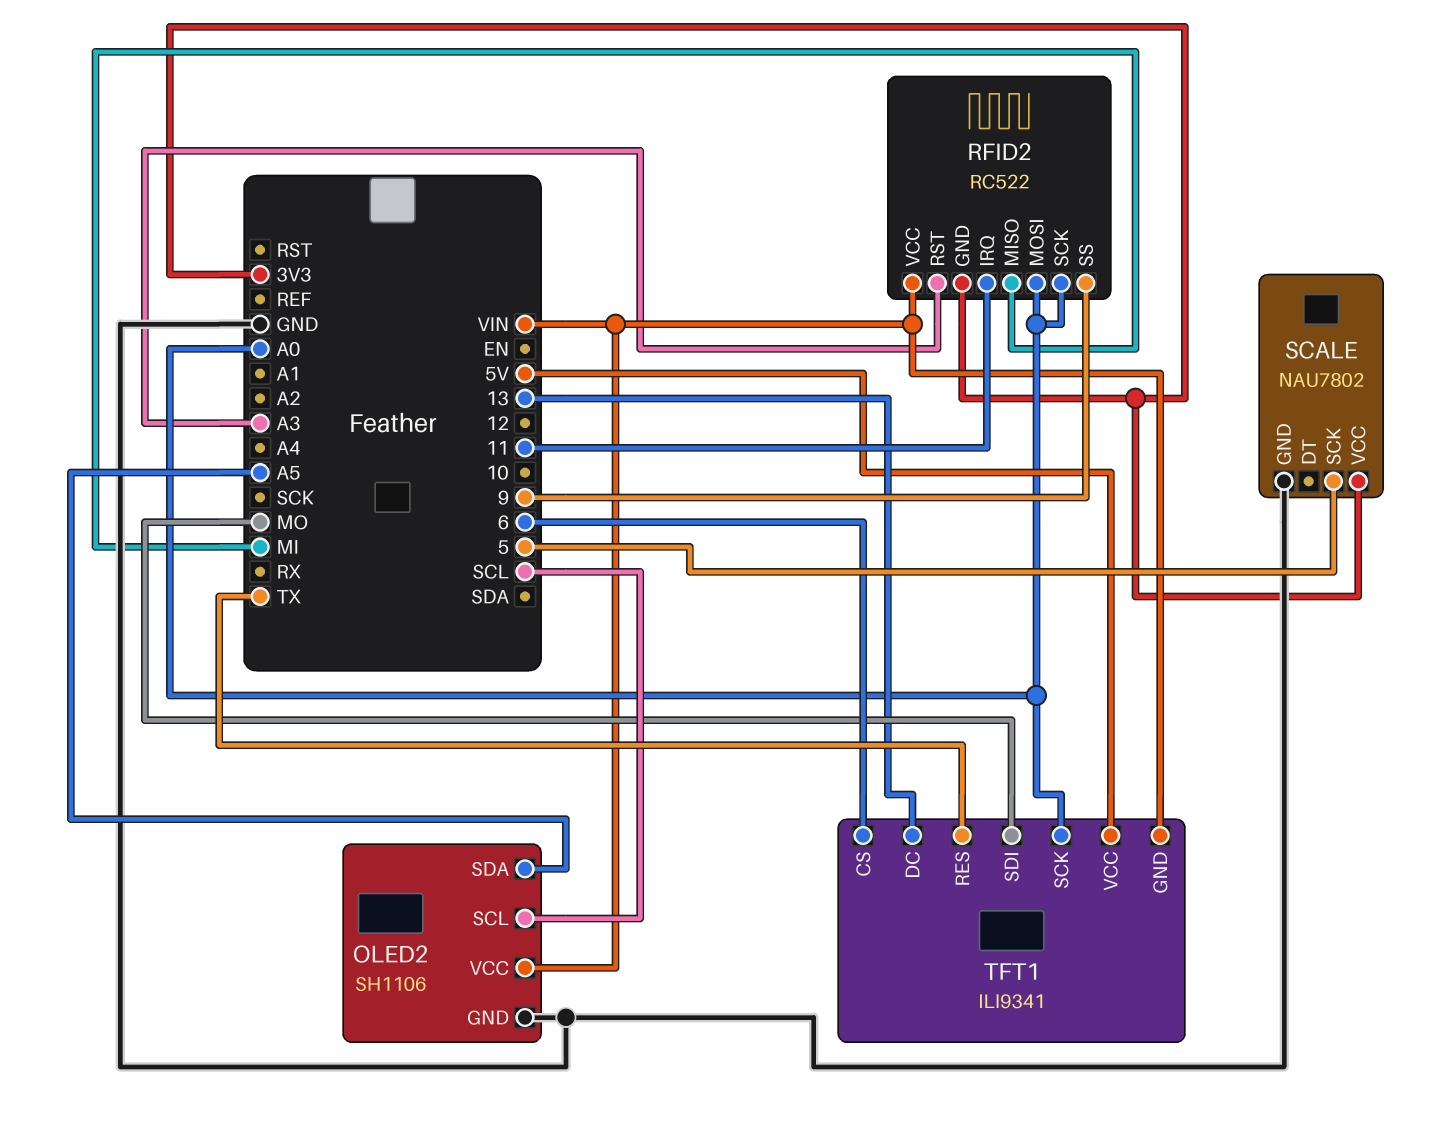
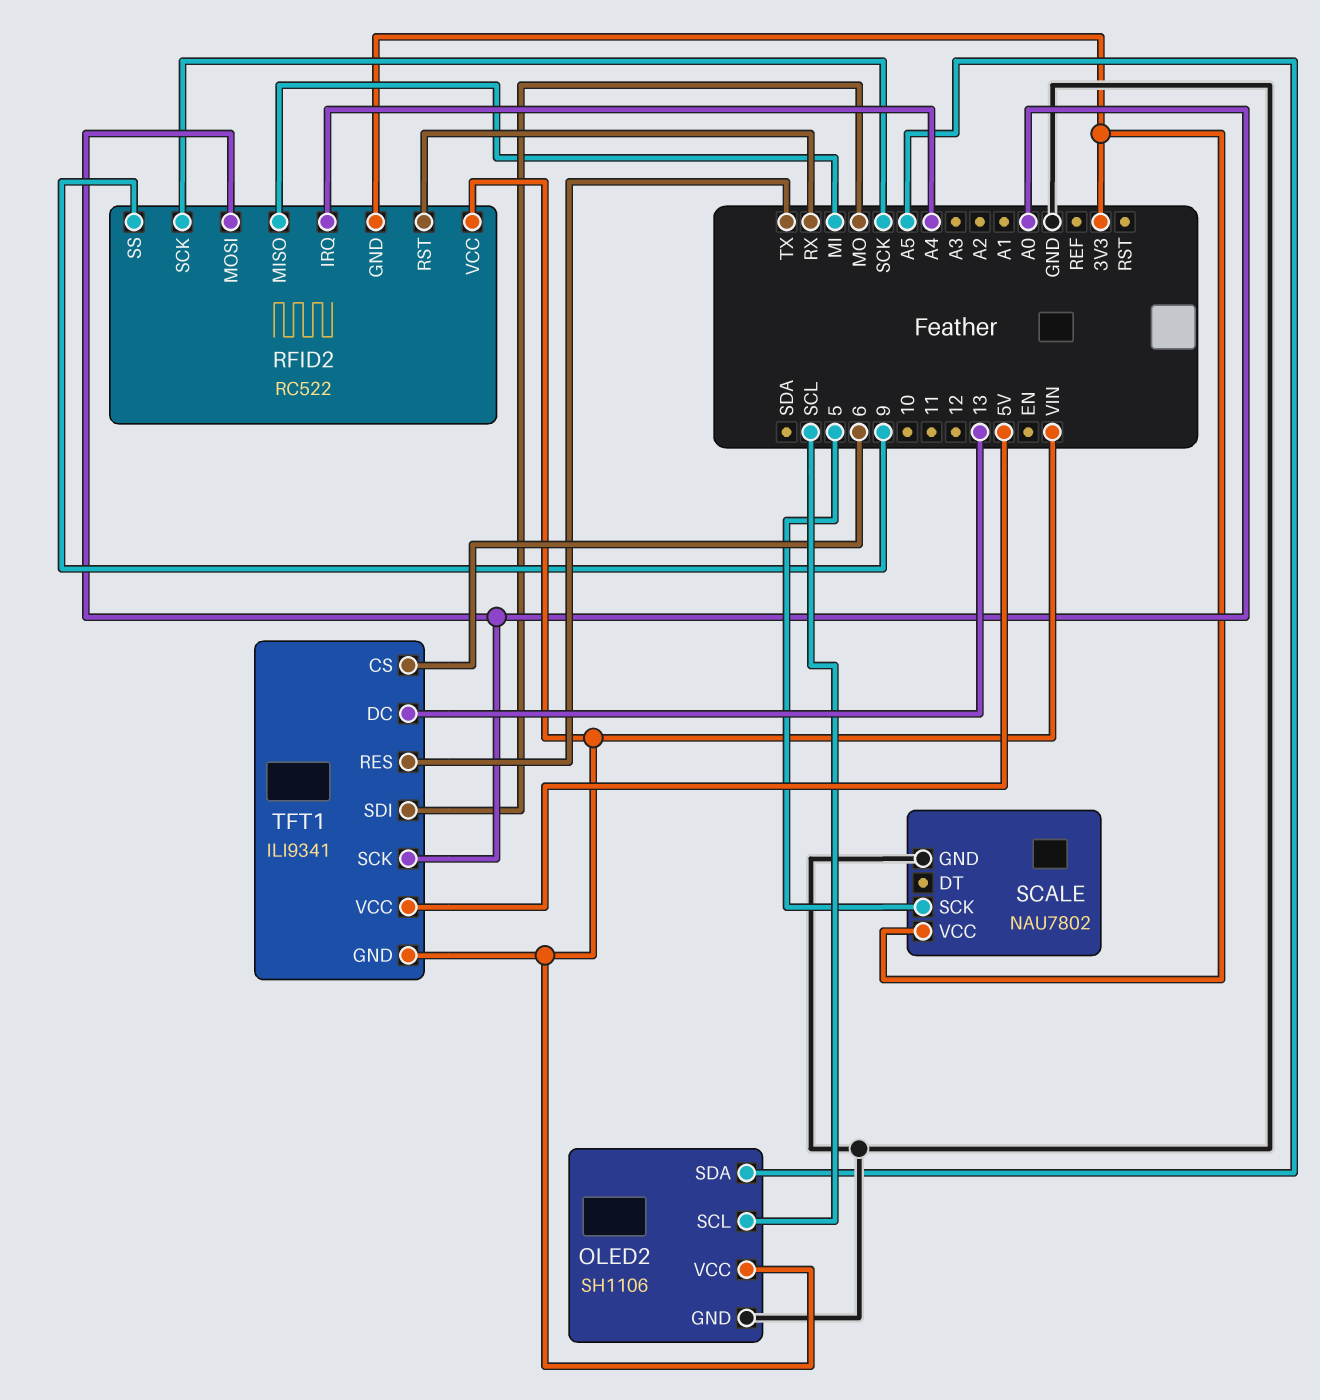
RFID2 pin IRQ: 11 -> A4
RFID2 pin RST: A3 -> RX
RFID2 pin SCK: A0 -> SCK

